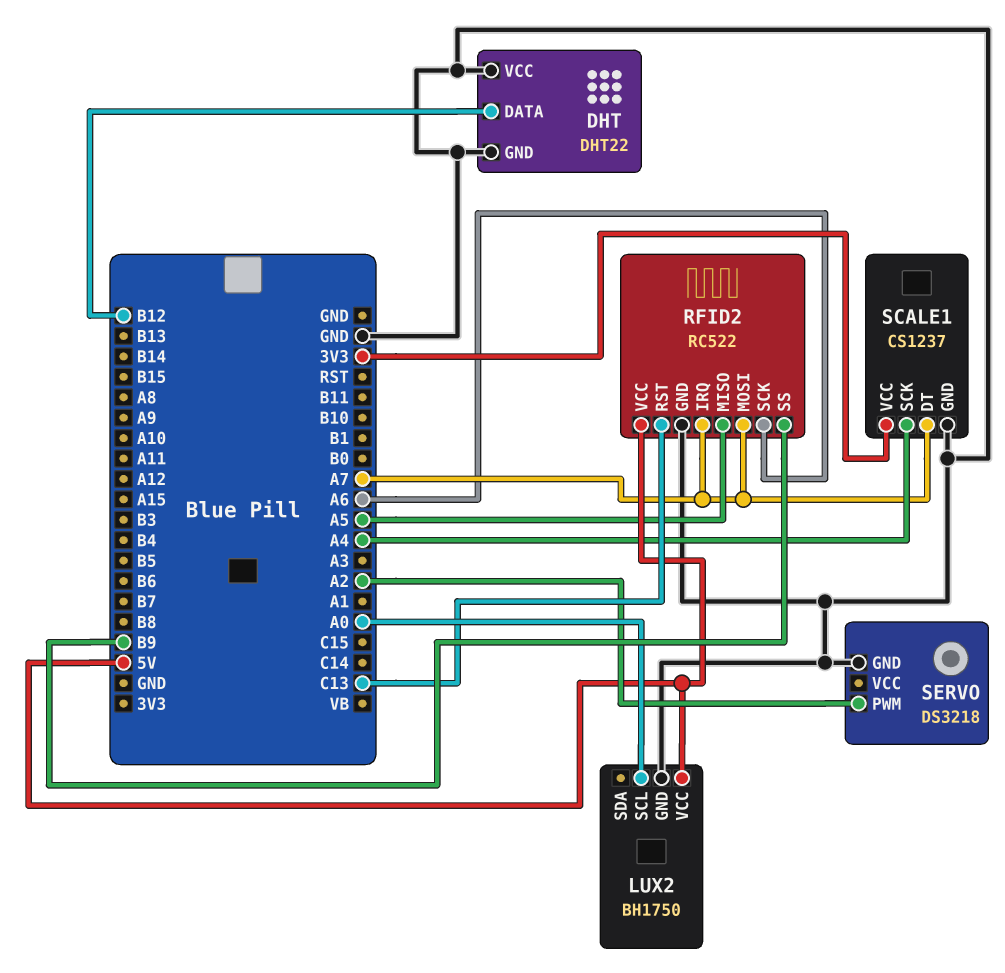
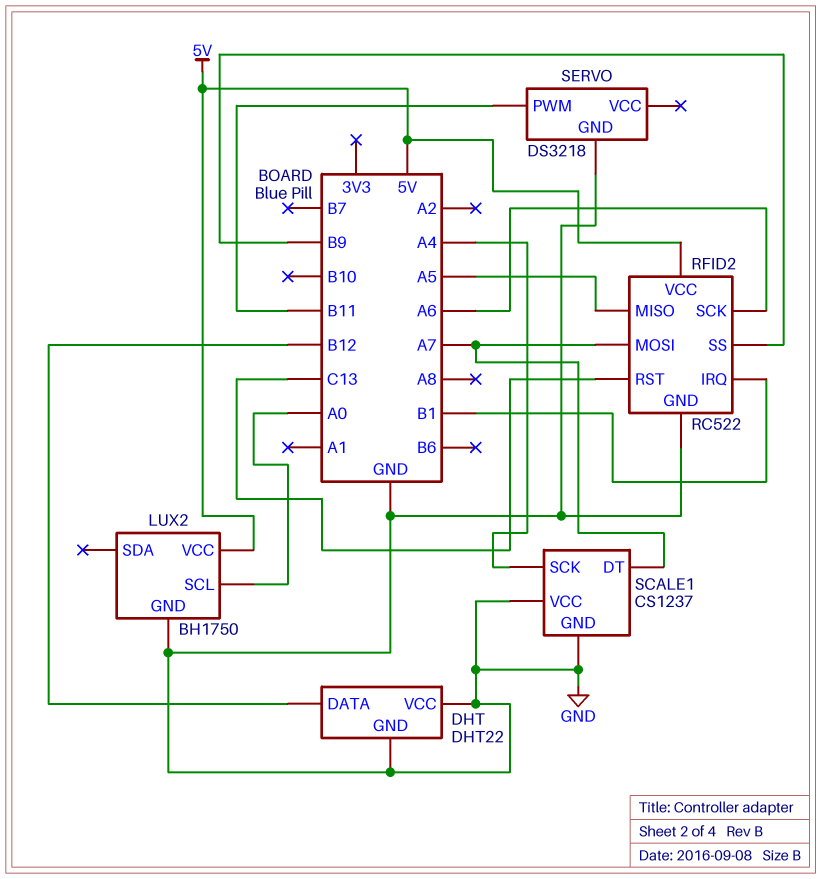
RFID2 pin IRQ: A7 -> B1
SCALE1 pin VCC: 3V3 -> GND
SERVO pin PWM: A2 -> B11

